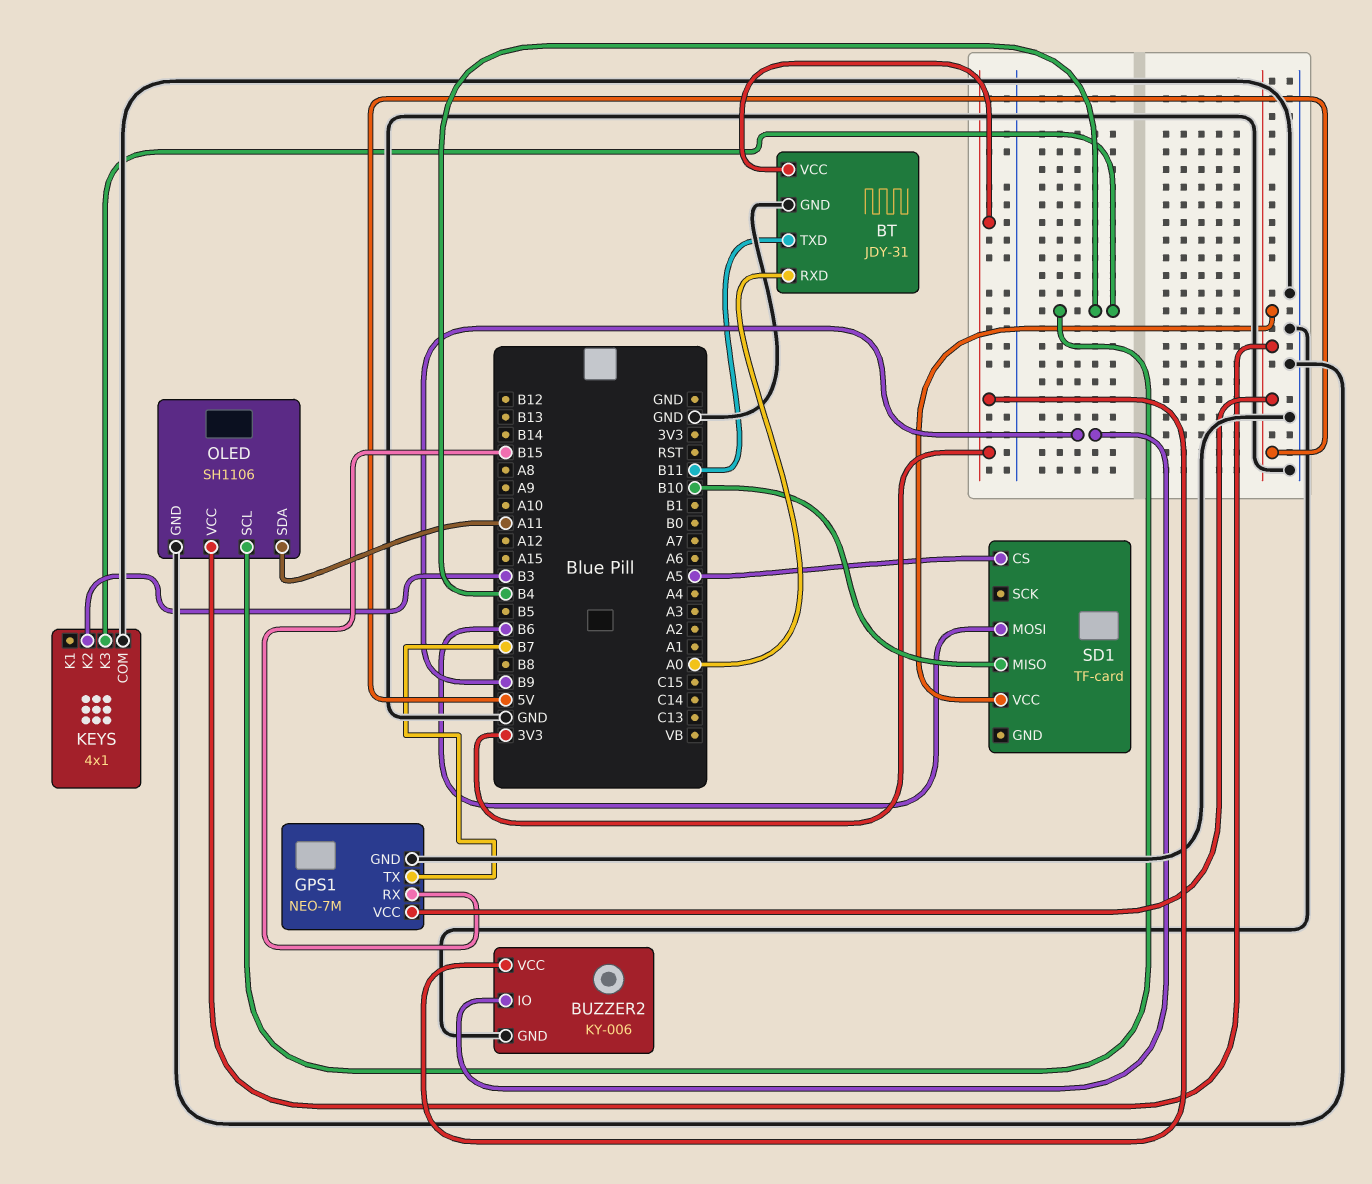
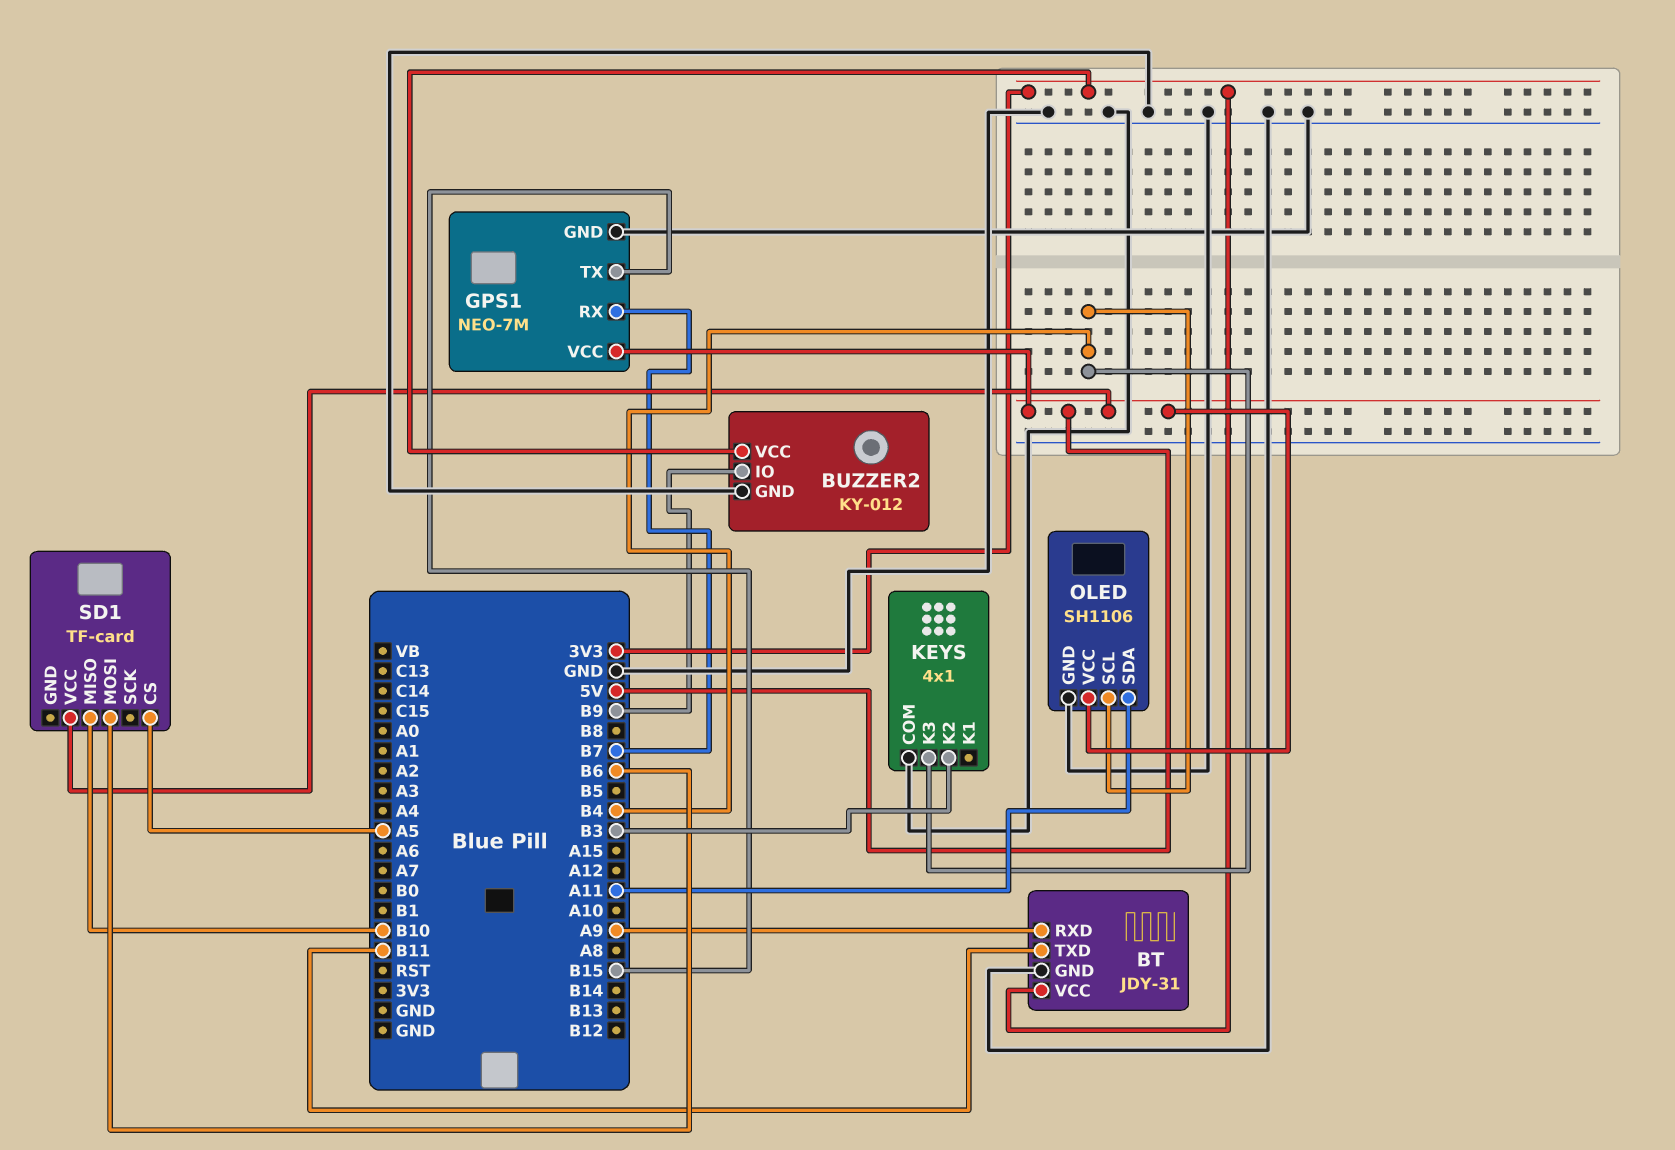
BT pin RXD: A0 -> A9
BUZZER2: KY-006 -> KY-012
GPS1 pin RX: B15 -> B7
GPS1 pin TX: B7 -> B15

